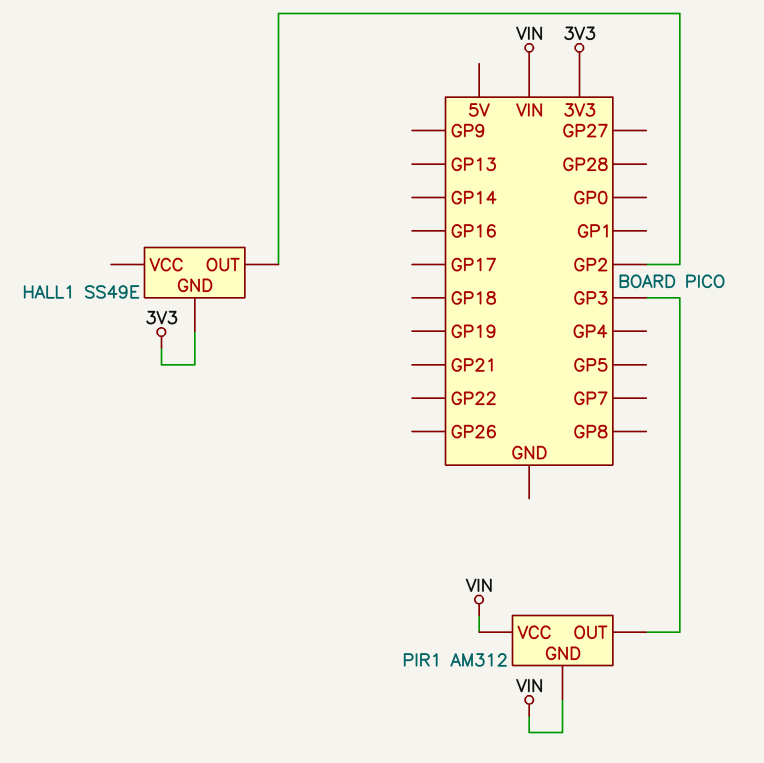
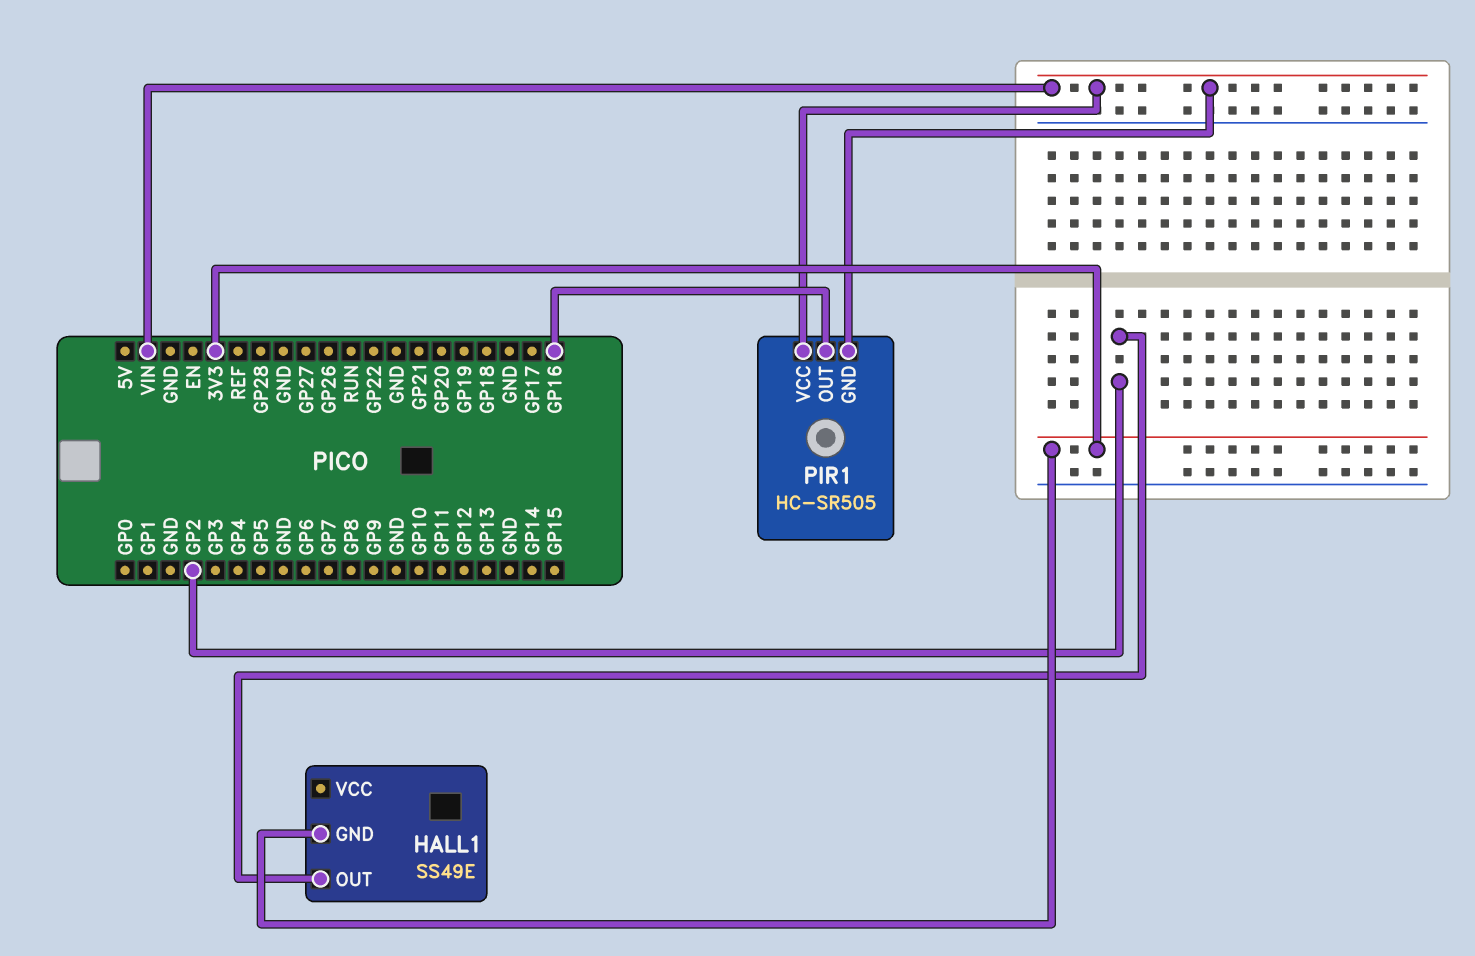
PIR1: AM312 -> HC-SR505
PIR1 pin OUT: GP3 -> GP16

